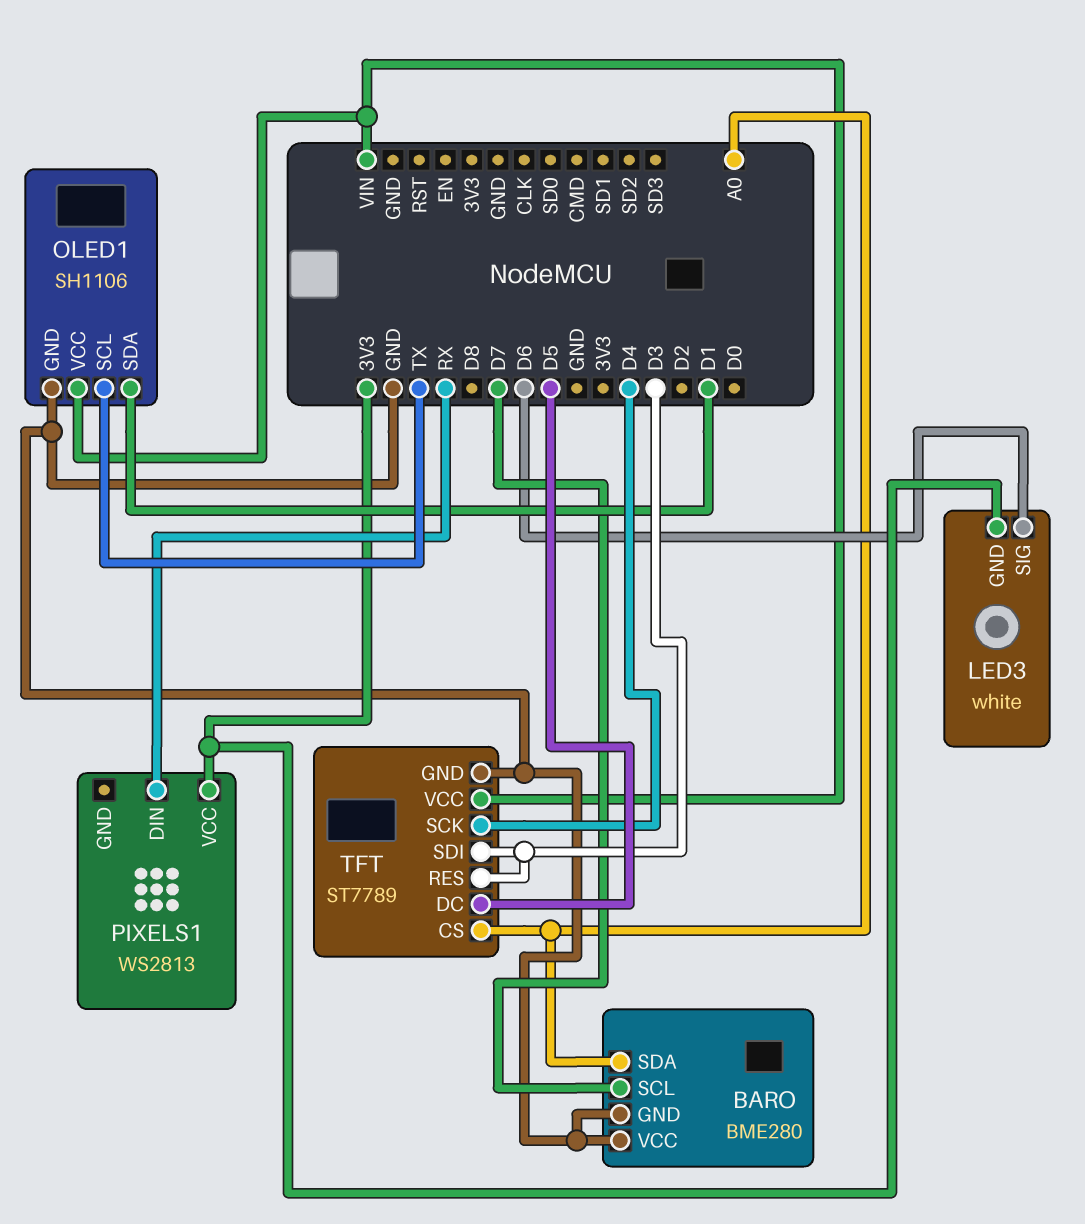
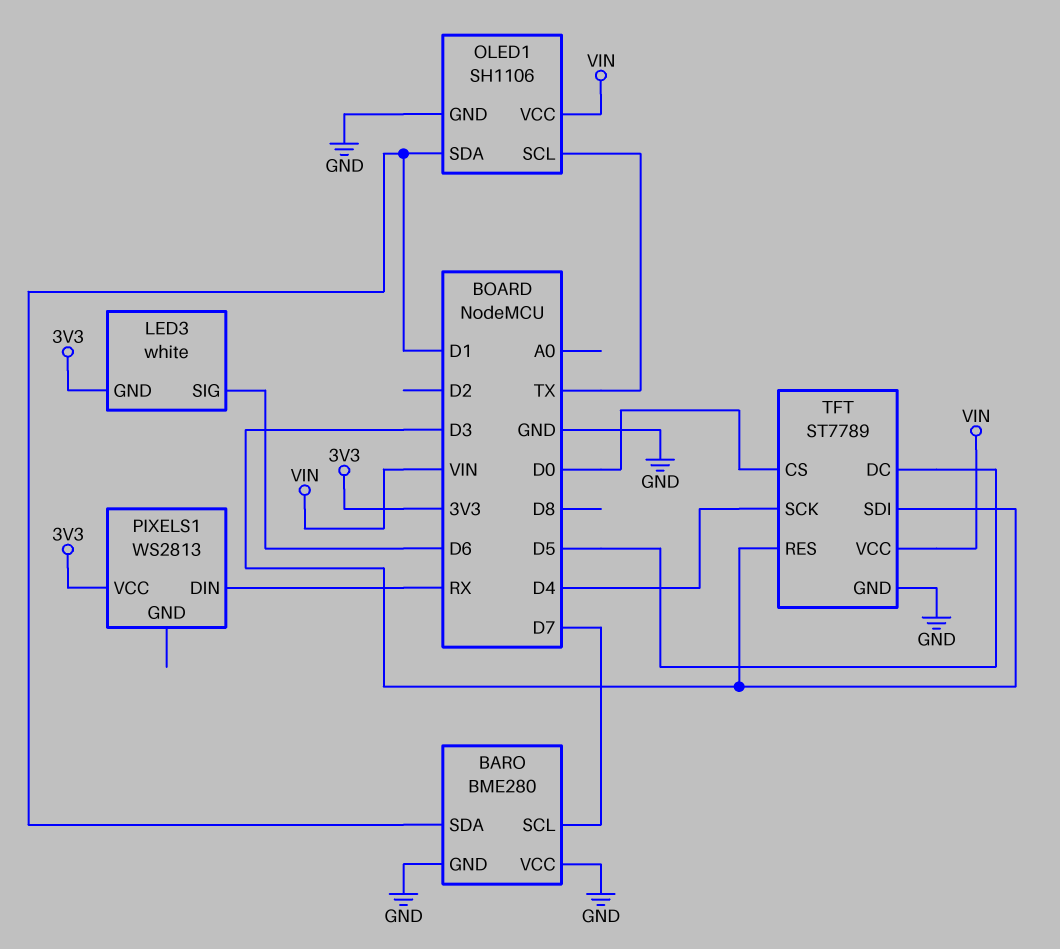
BARO pin SDA: A0 -> D1
TFT pin CS: A0 -> D0

